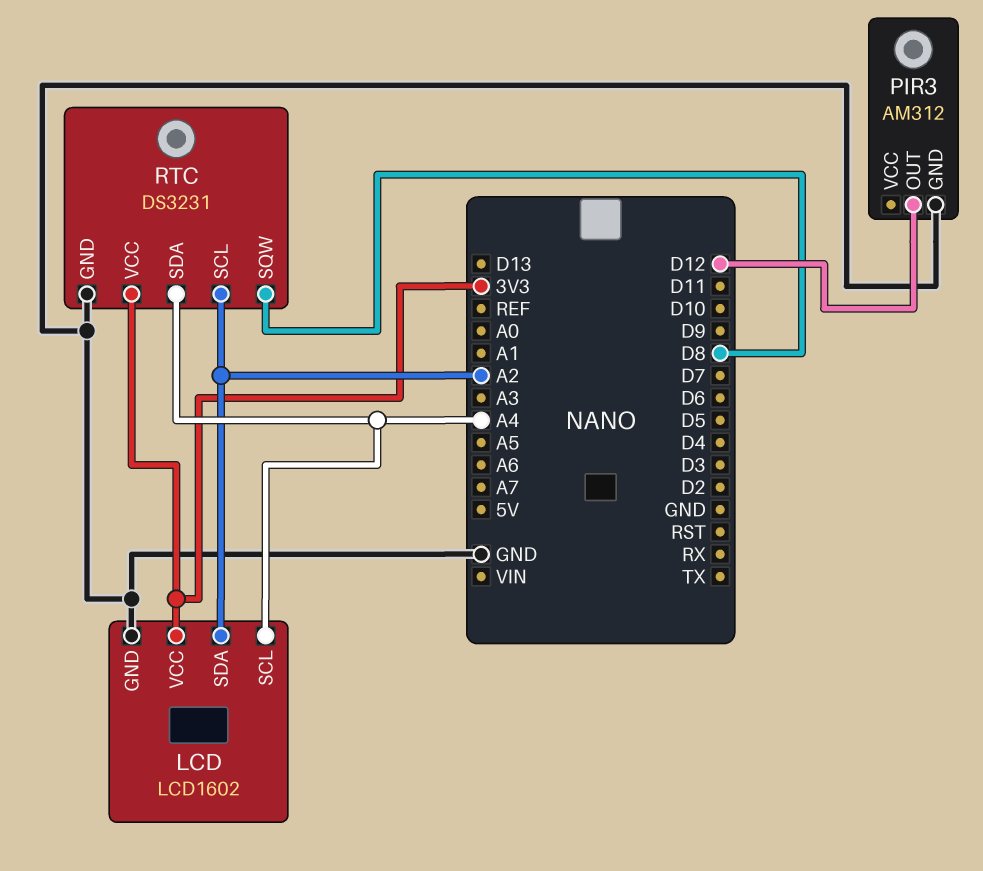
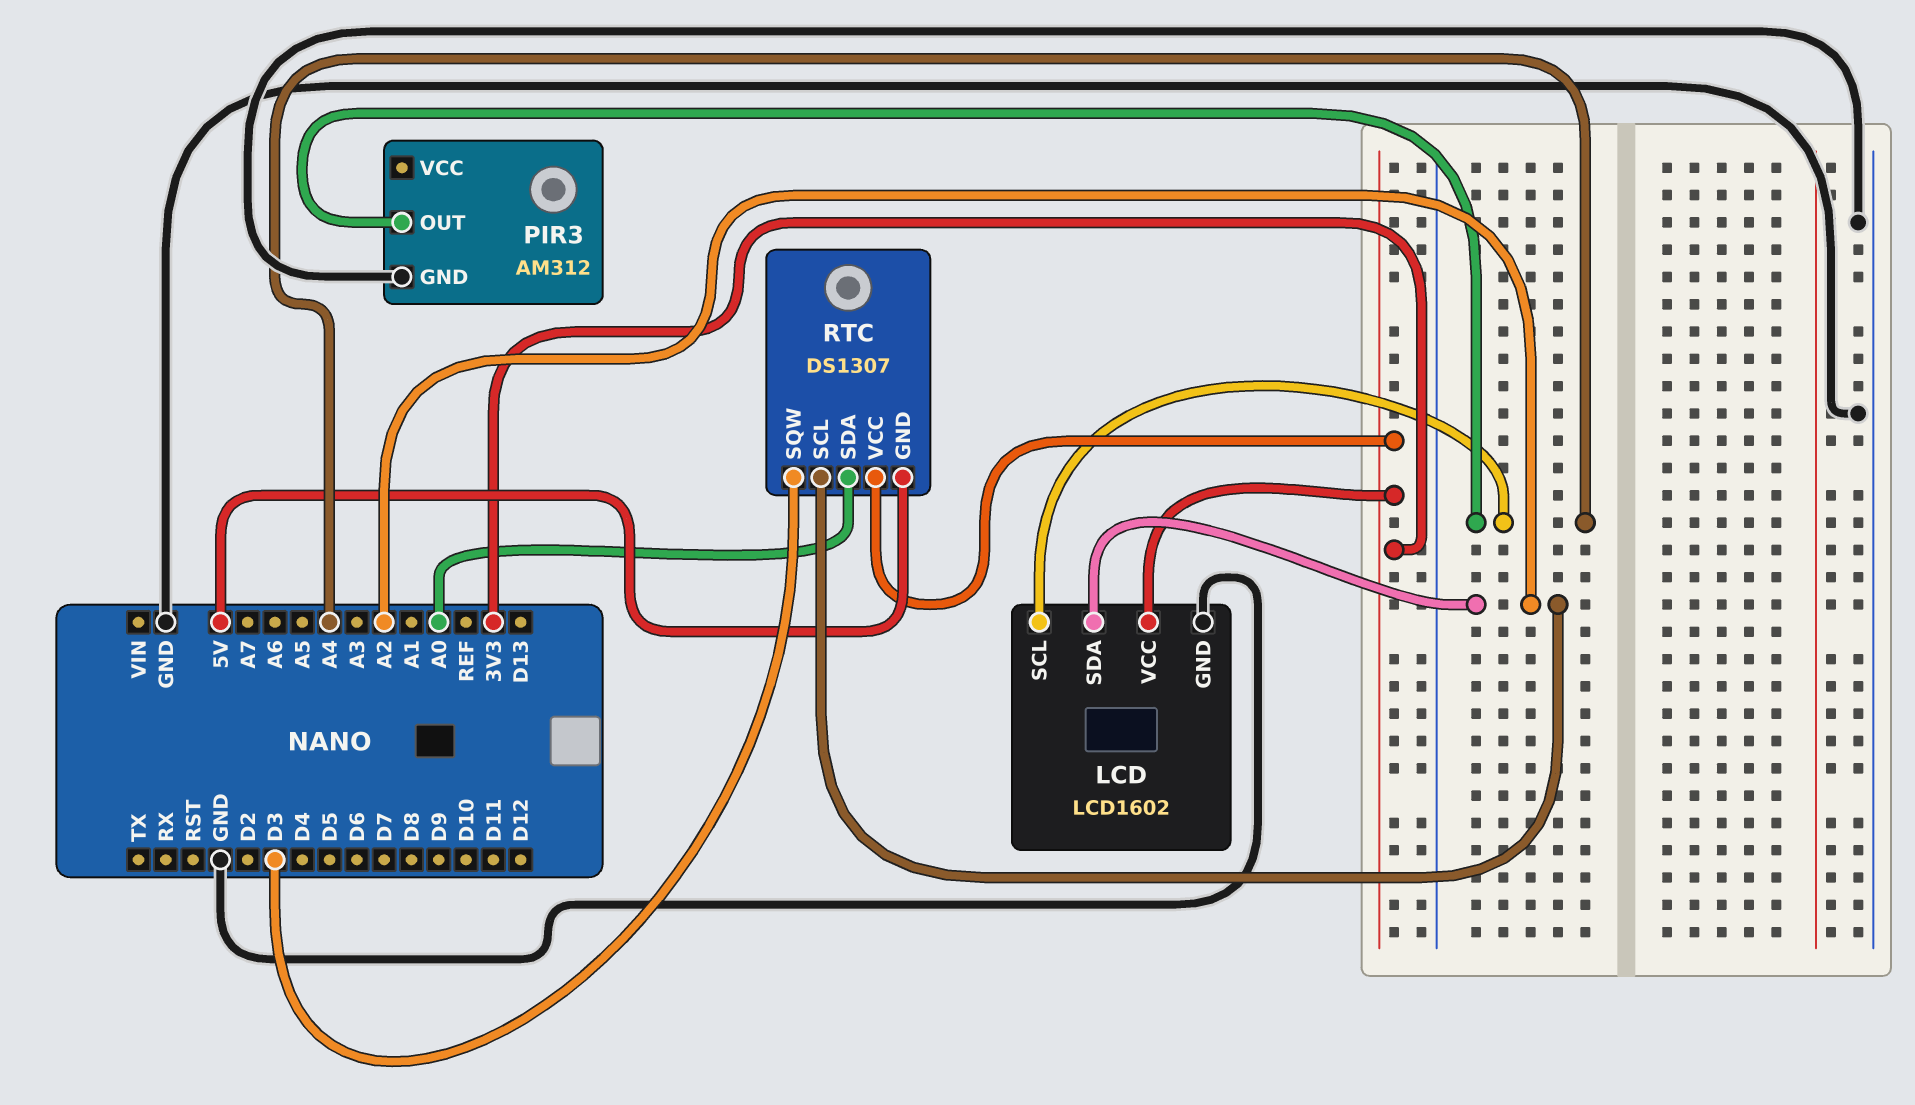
PIR3 pin OUT: D12 -> A4
RTC: DS3231 -> DS1307
RTC pin GND: GND -> 5V
RTC pin SDA: A4 -> A0
RTC pin SQW: D8 -> D3

